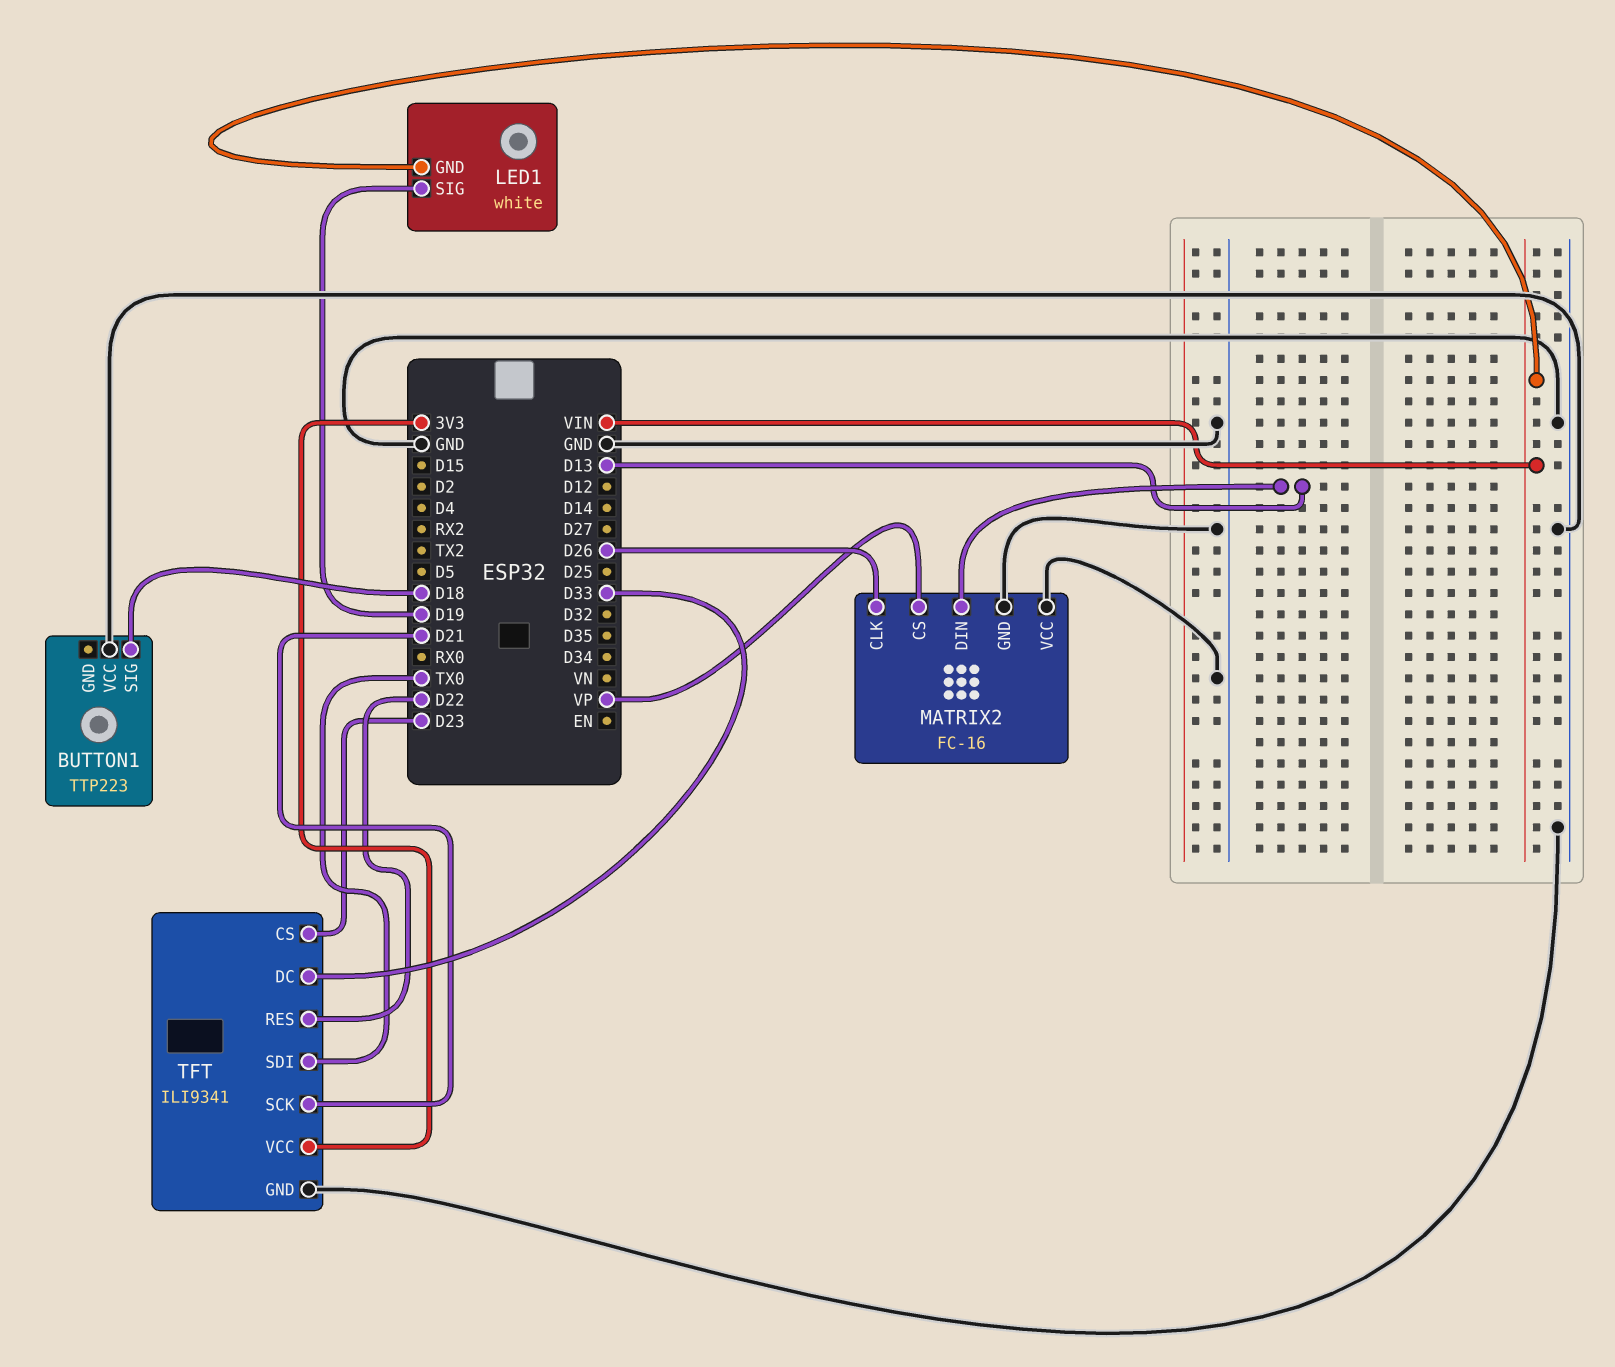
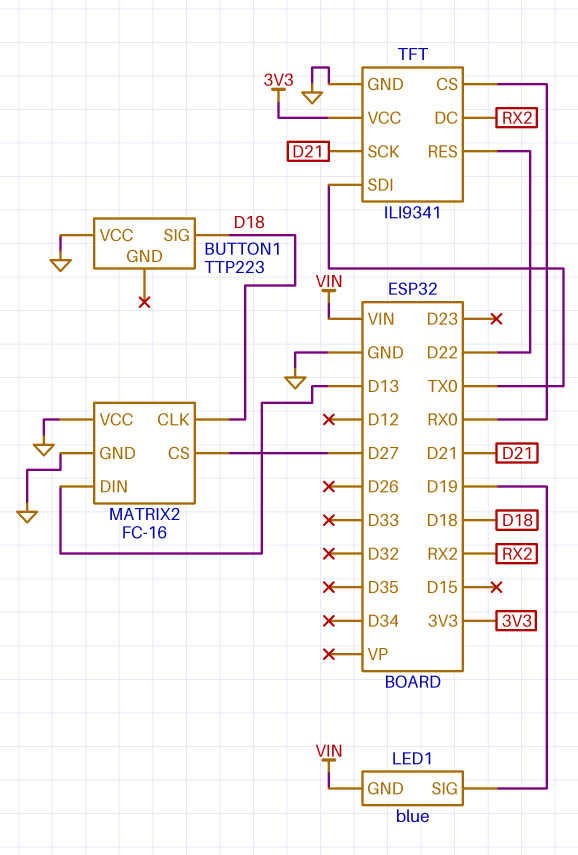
LED1: white -> blue
MATRIX2 pin CLK: D26 -> D18
MATRIX2 pin CS: VP -> D27
TFT pin CS: D23 -> RX0
TFT pin DC: D33 -> RX2

